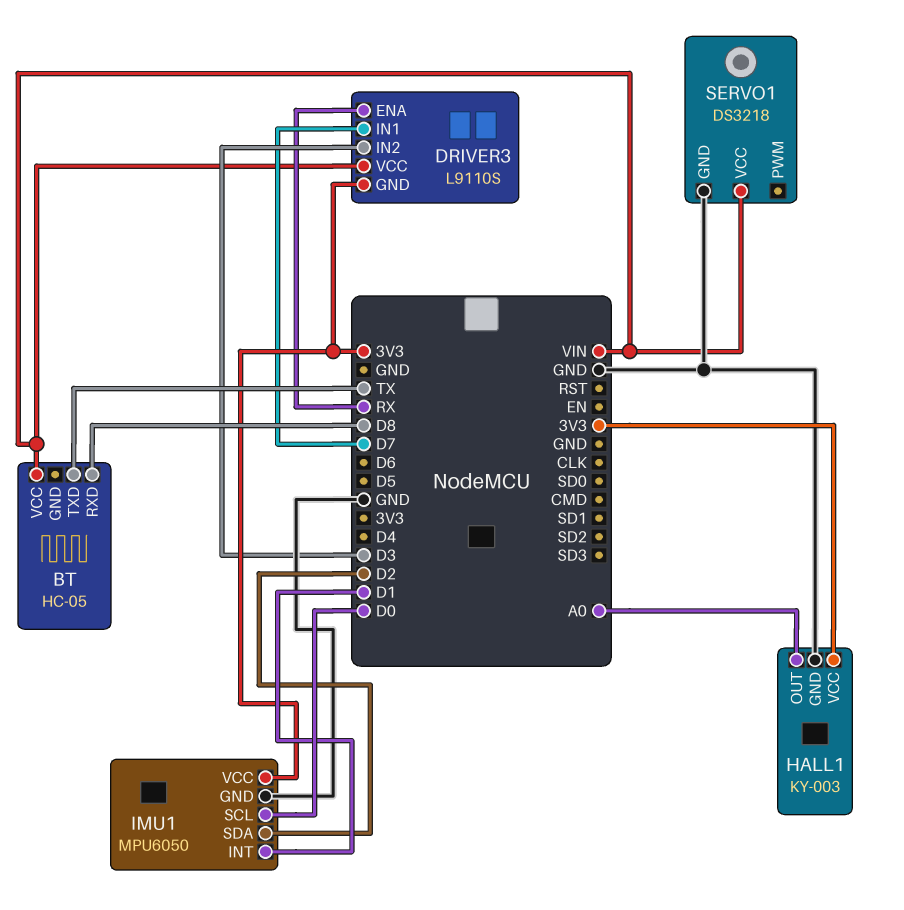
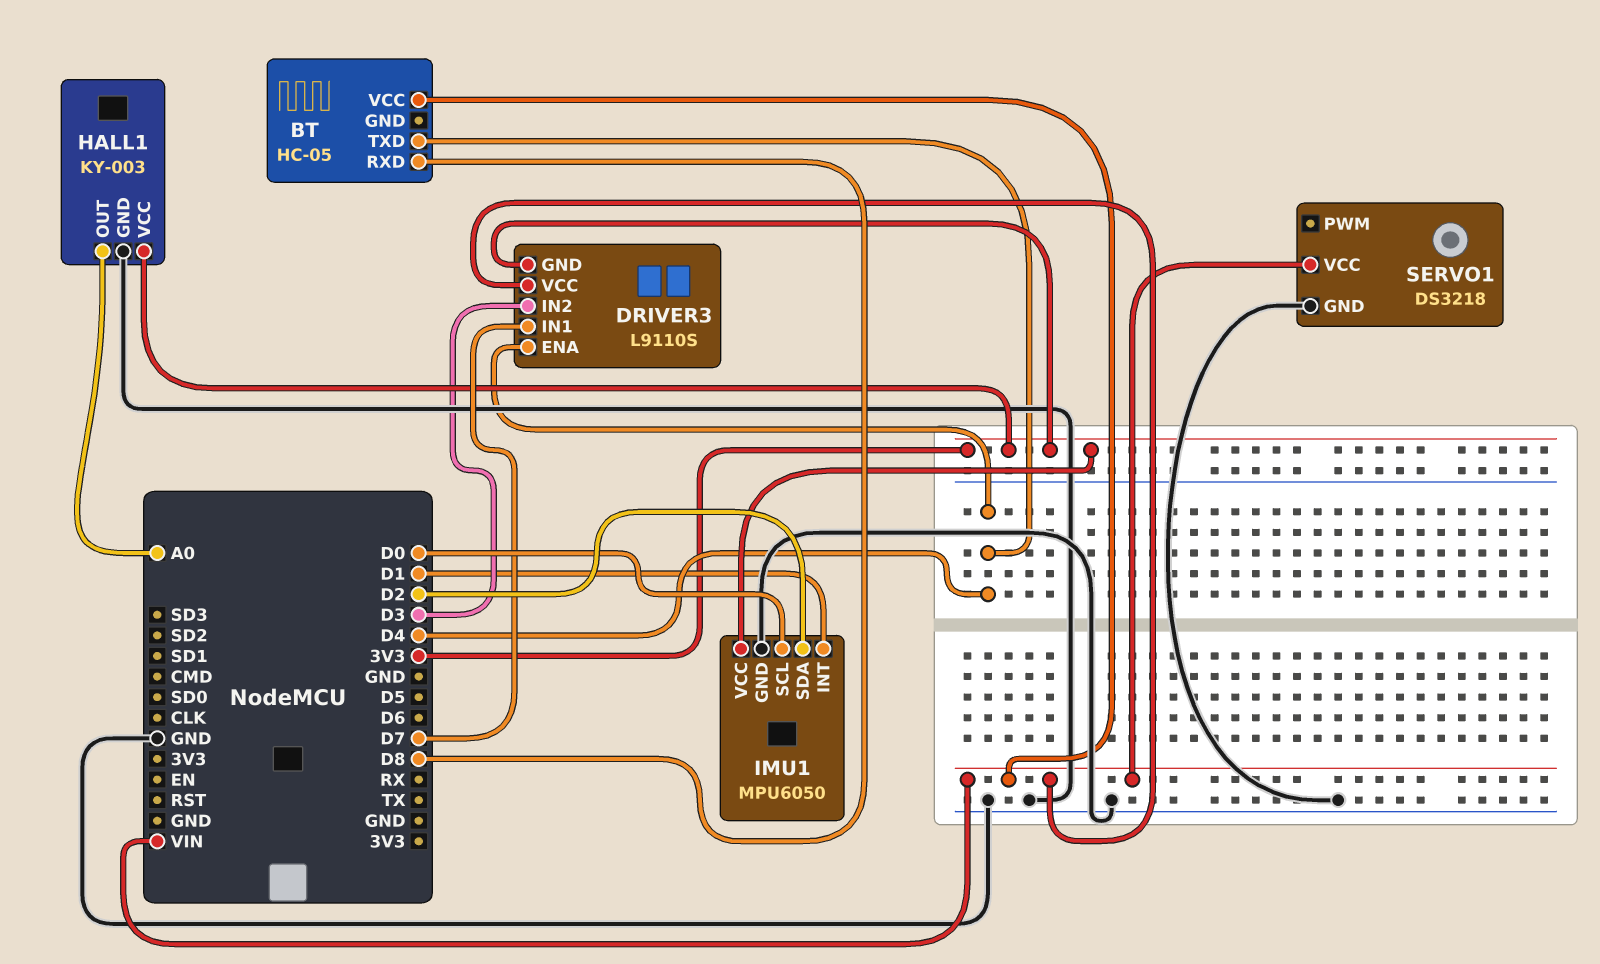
BT pin TXD: TX -> D4
DRIVER3 pin ENA: RX -> D4

